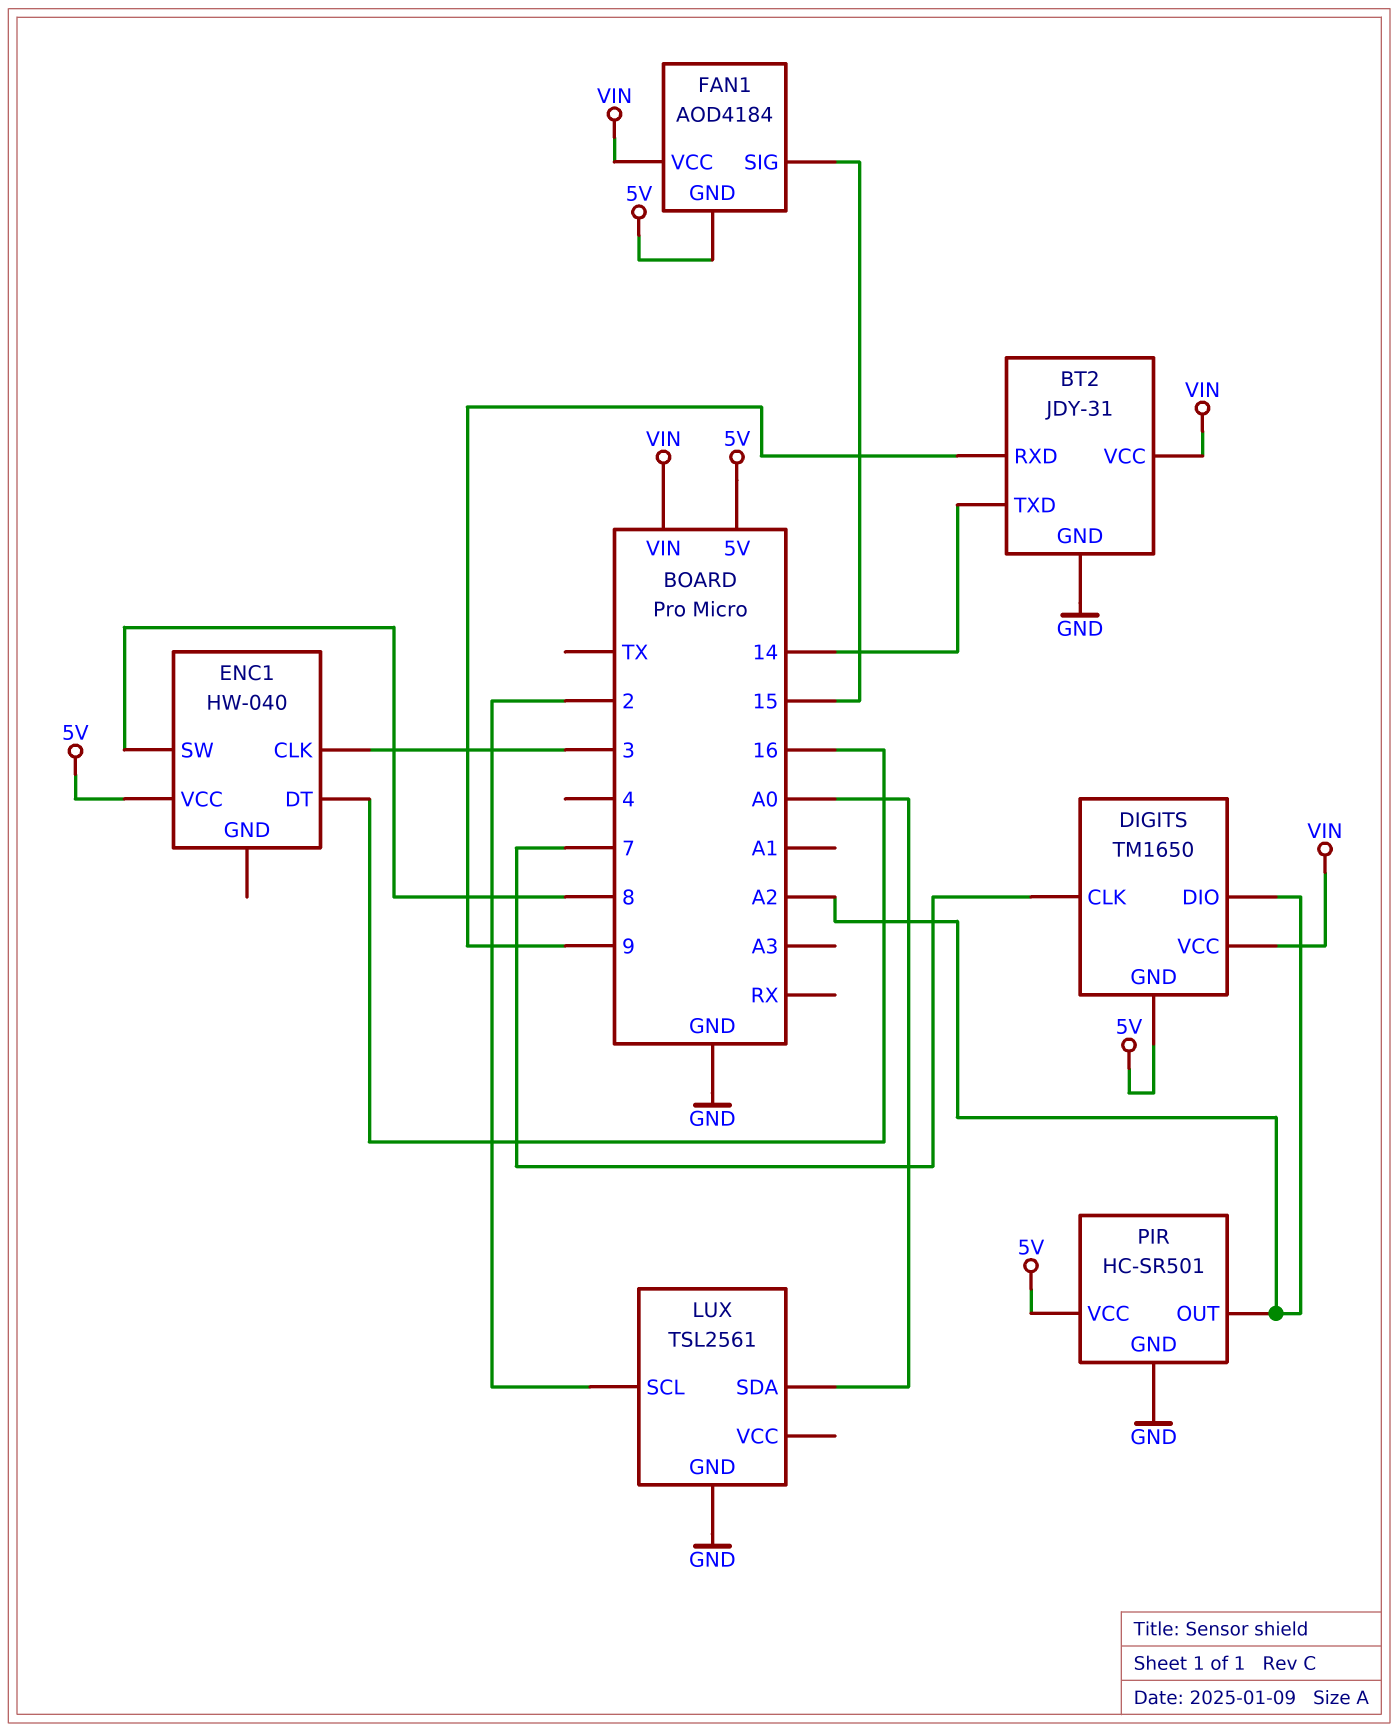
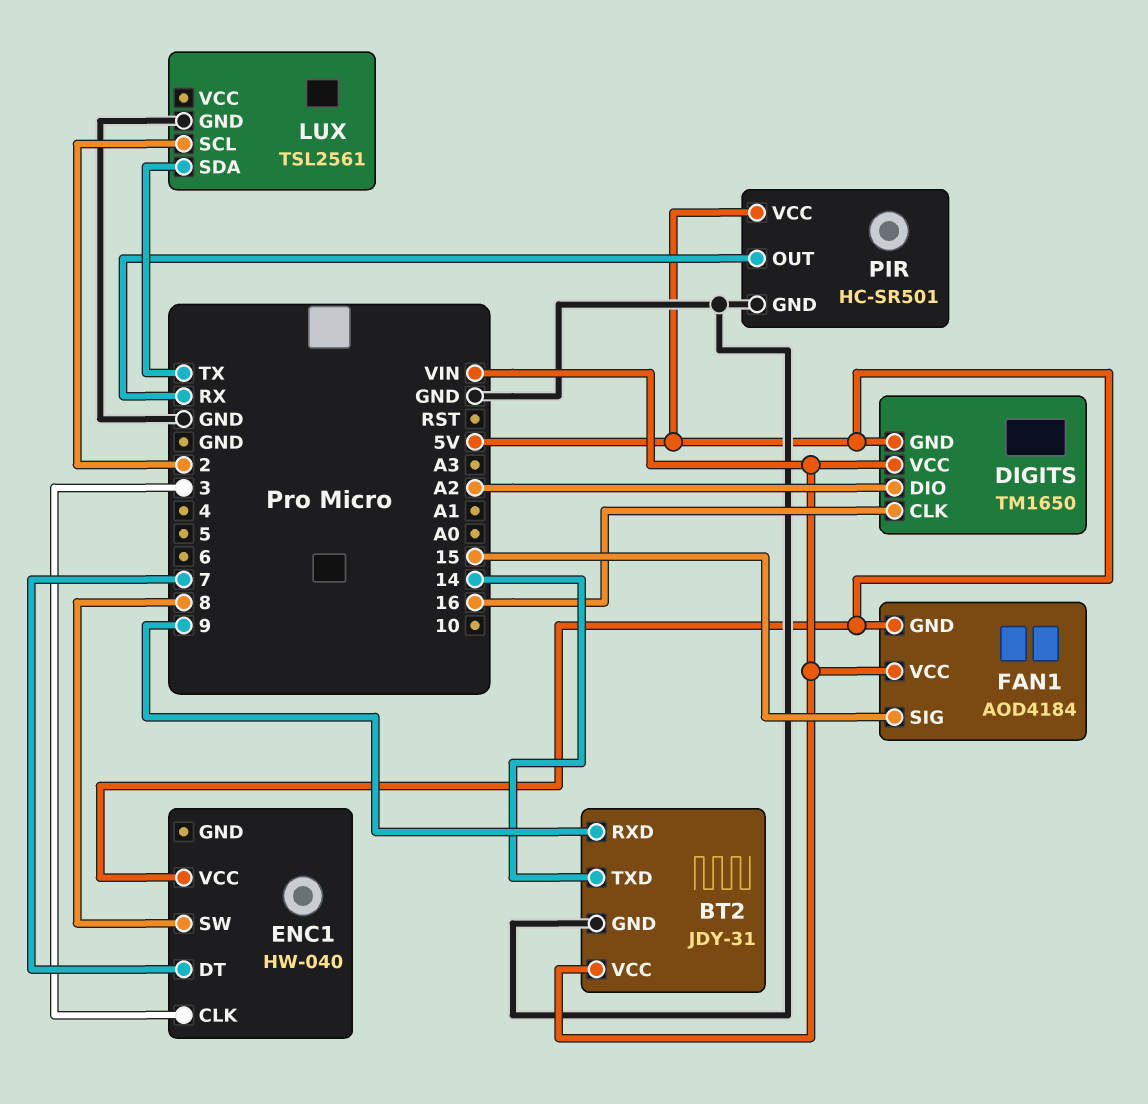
DIGITS pin CLK: 7 -> 16
ENC1 pin DT: 16 -> 7
LUX pin SDA: A0 -> TX
PIR pin OUT: A2 -> RX

